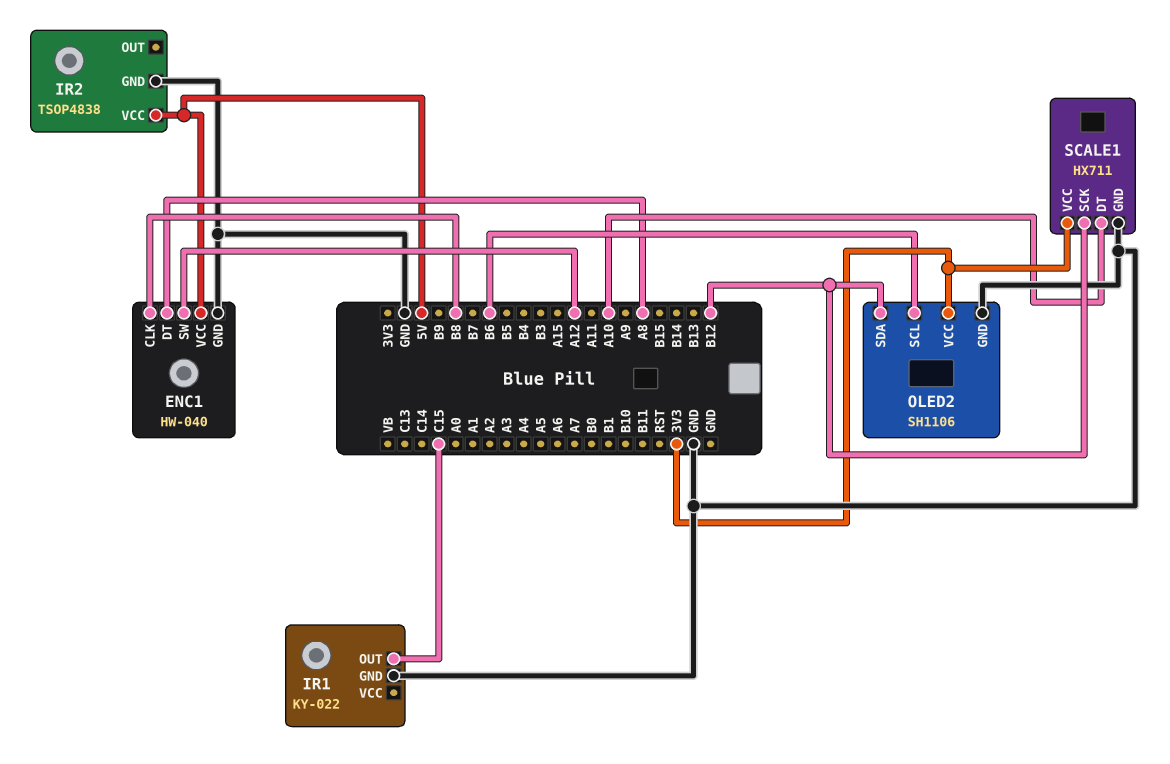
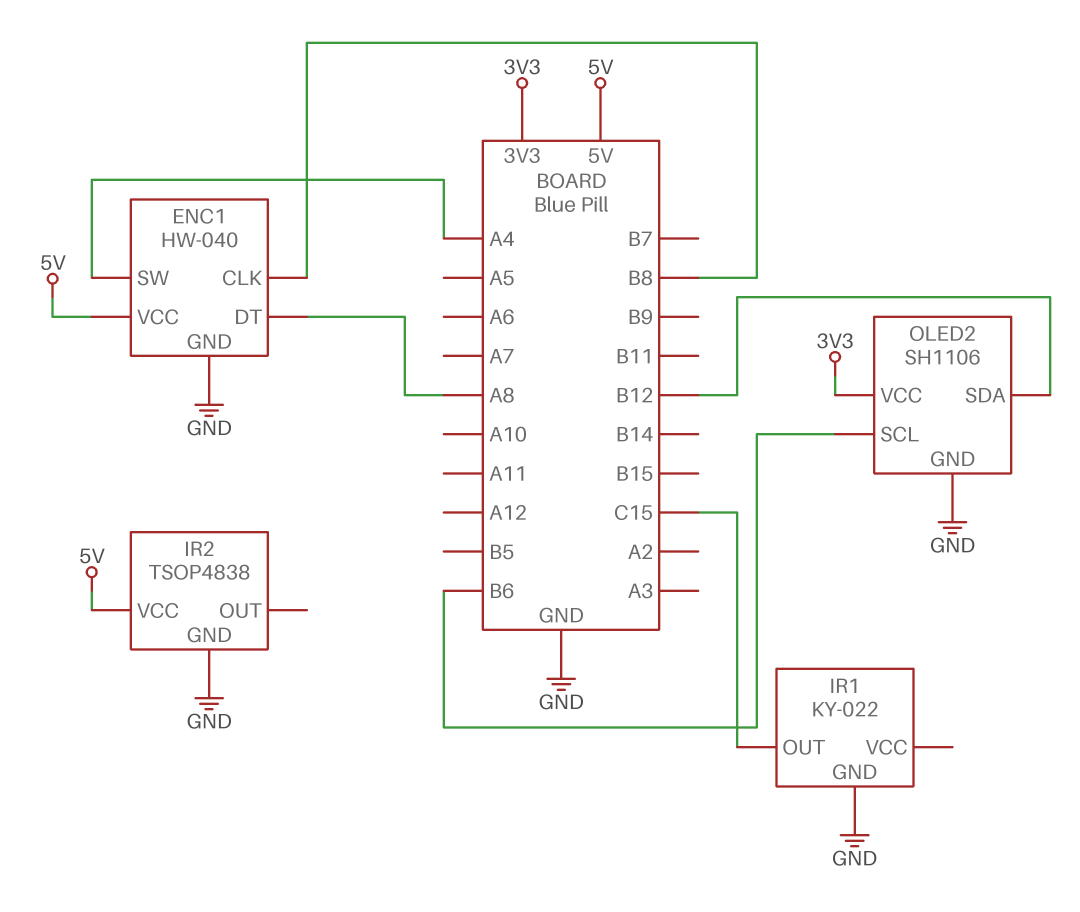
ENC1 pin SW: A12 -> A4
SCALE1: HX711 -> none
SCALE1 pin DT: A10 -> none
SCALE1 pin GND: GND -> none
SCALE1 pin SCK: B12 -> none
SCALE1 pin VCC: 3V3 -> none

